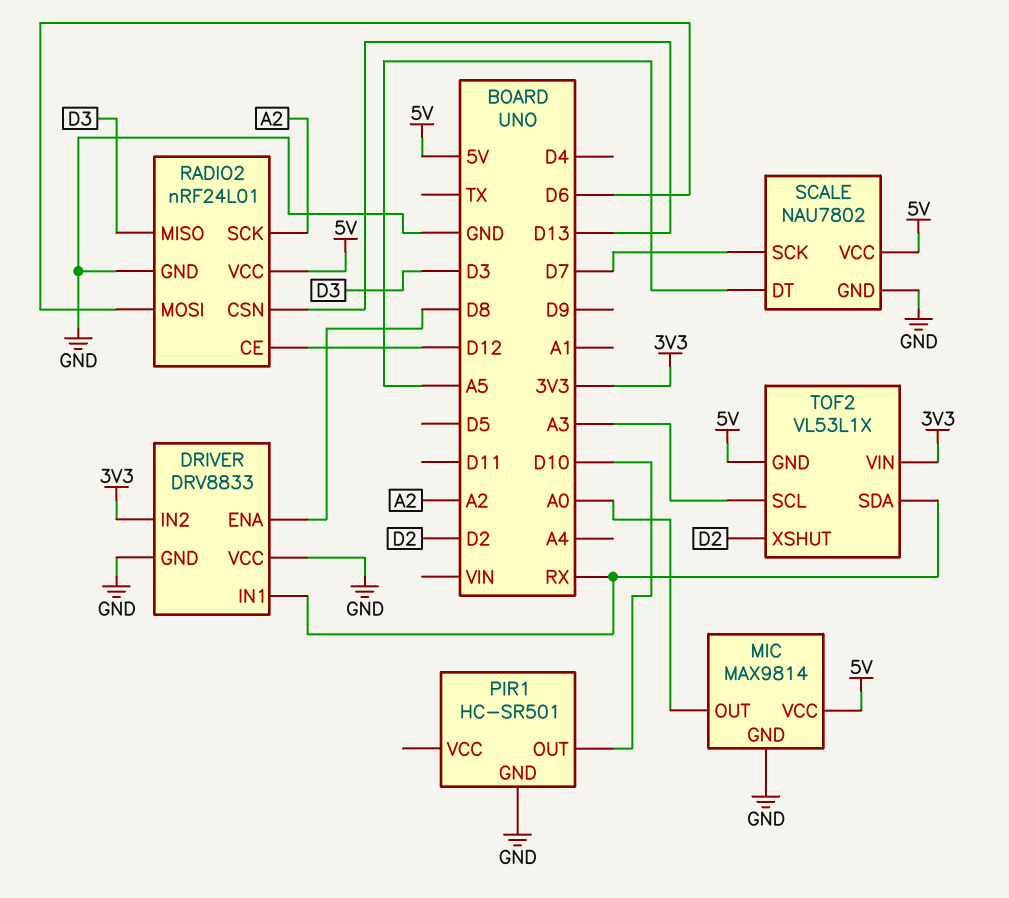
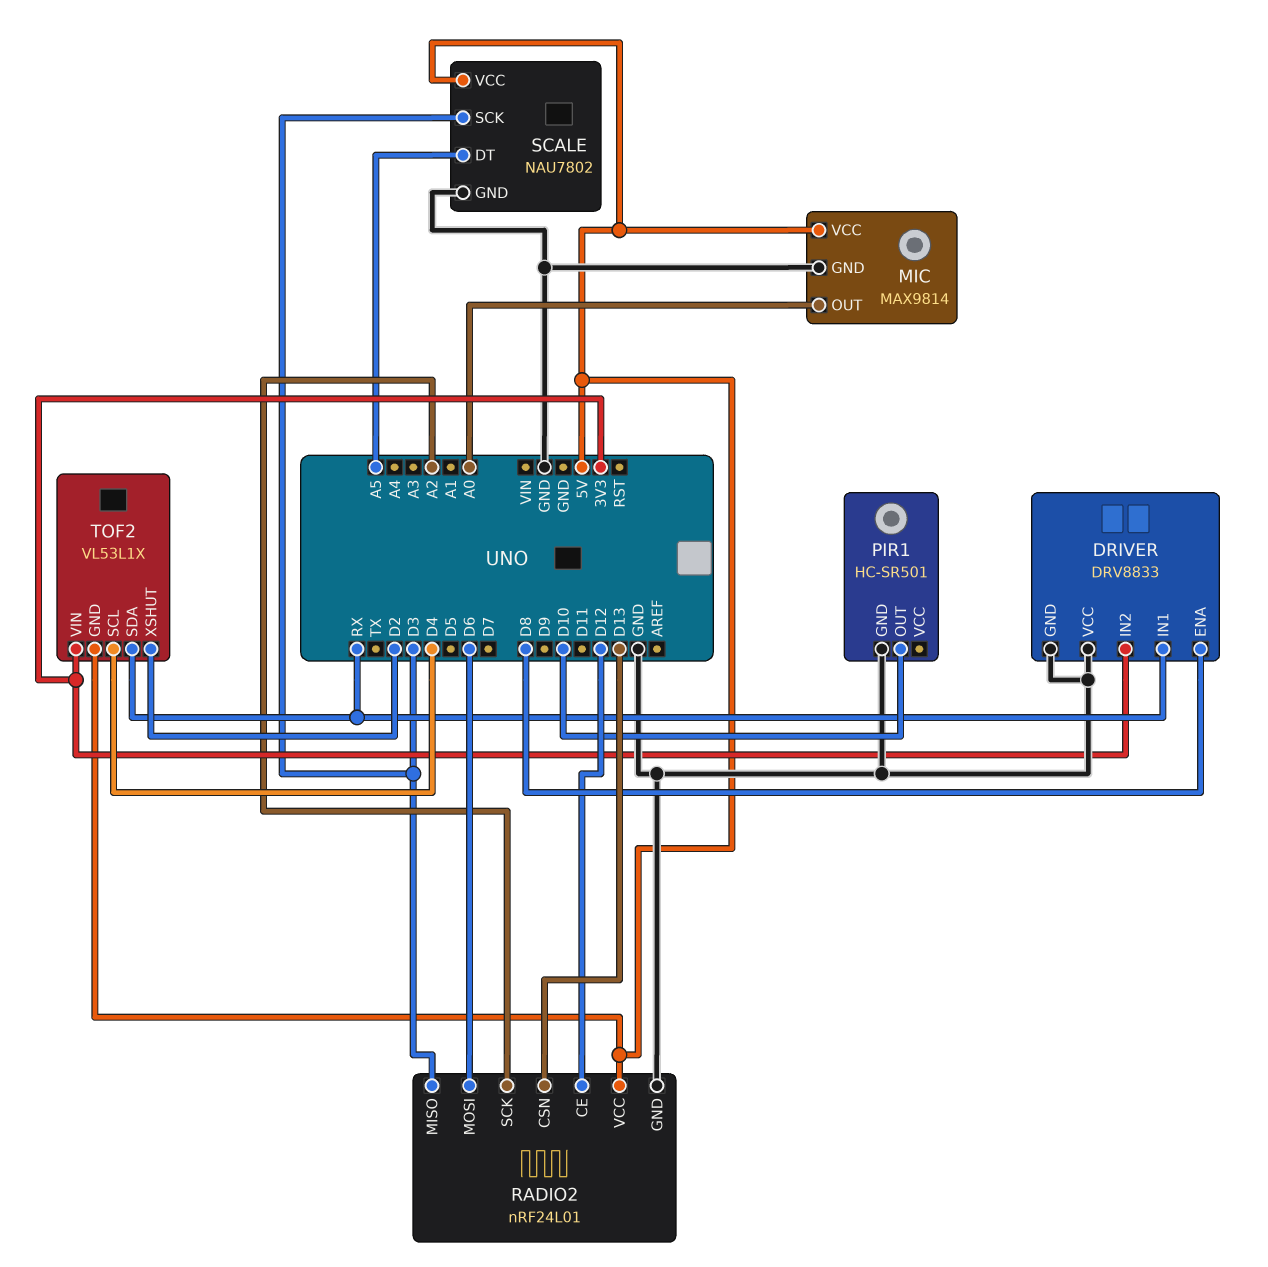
SCALE pin SCK: D7 -> D3
TOF2 pin SCL: A3 -> D4

